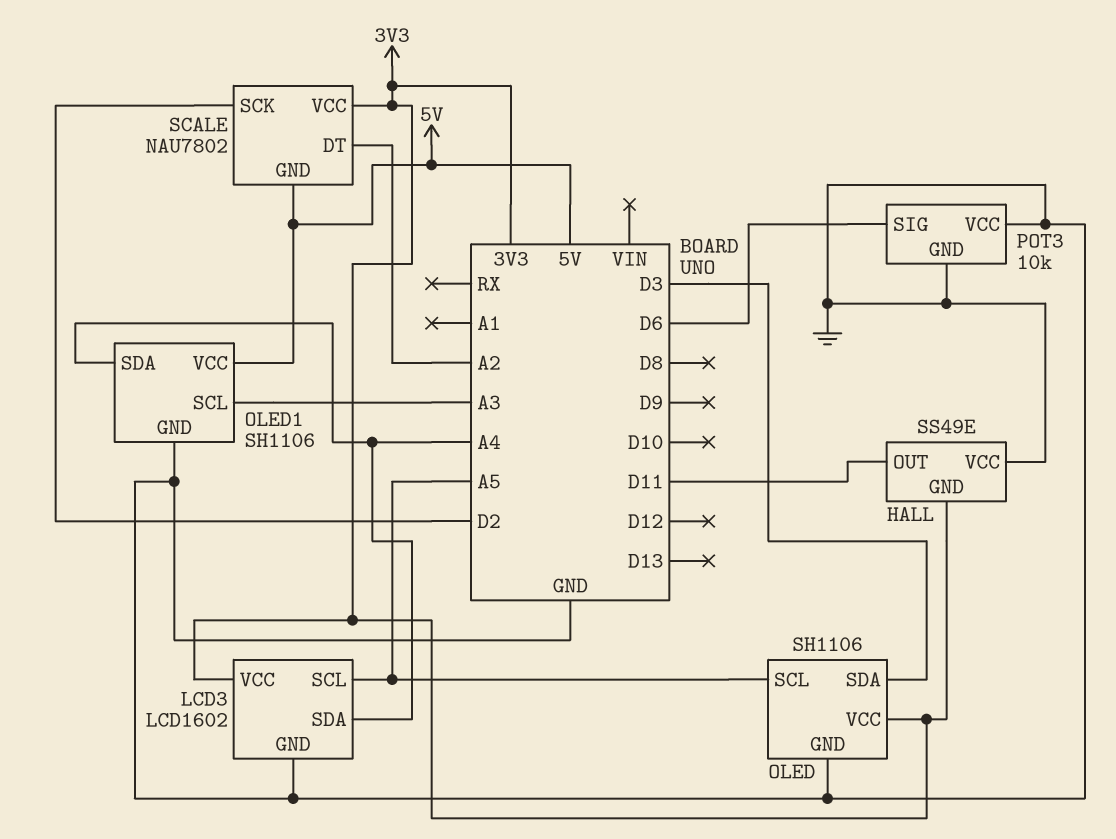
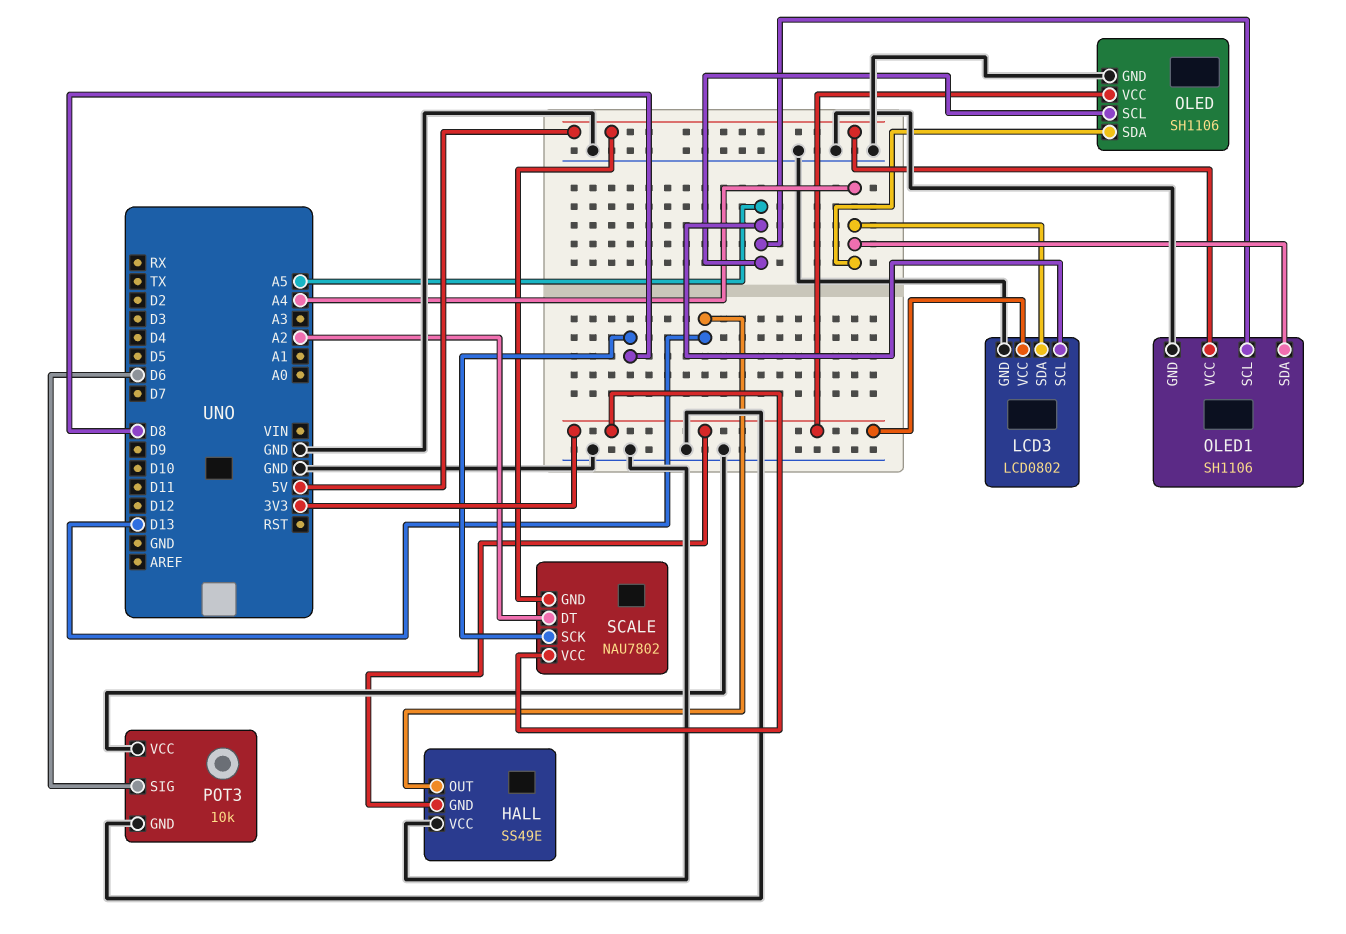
HALL pin OUT: D11 -> D13
LCD3: LCD1602 -> LCD0802
OLED pin SDA: D3 -> A4
OLED1 pin SCL: A3 -> A5
SCALE pin SCK: D2 -> D8

